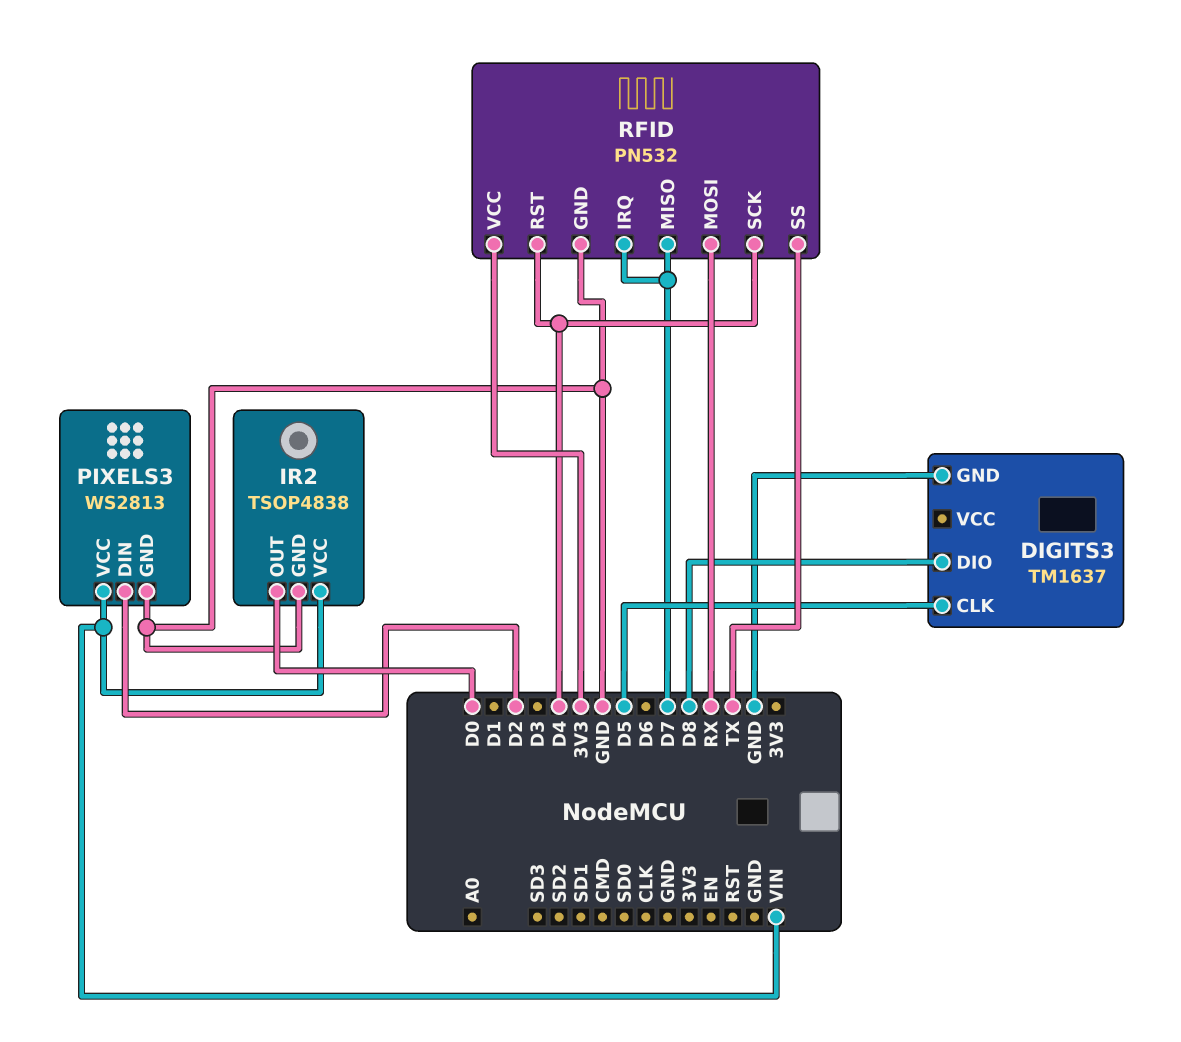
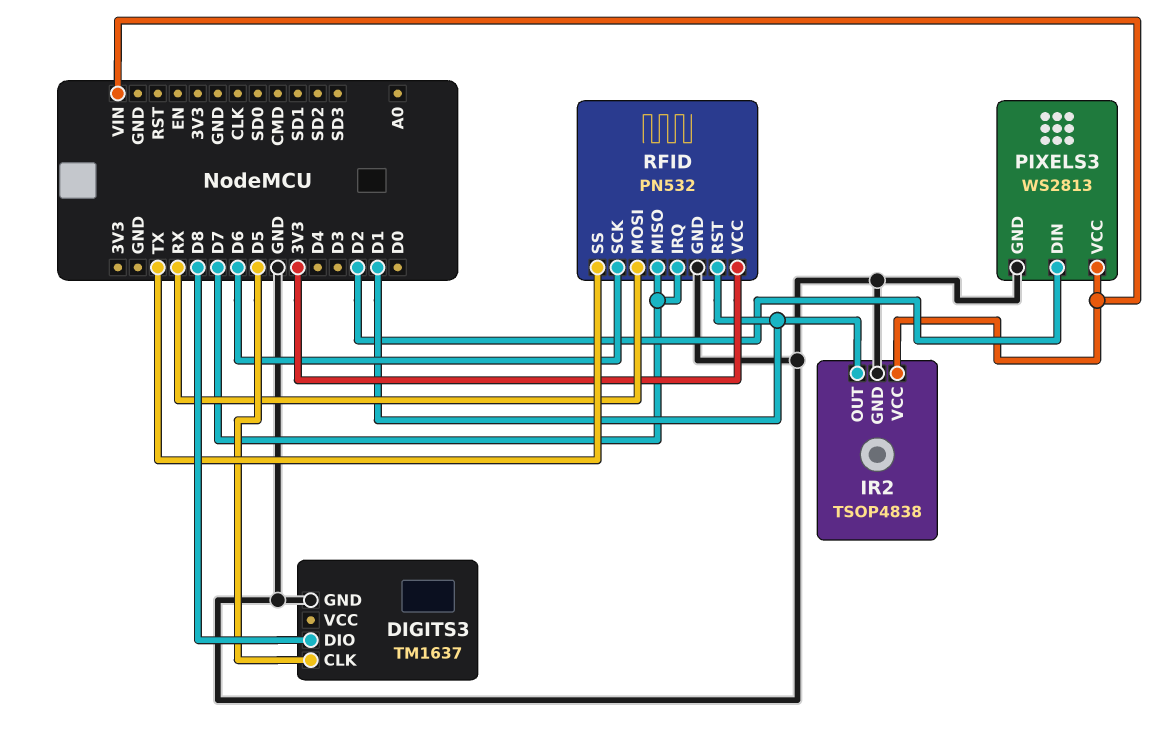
IR2 pin OUT: D0 -> D1
RFID pin RST: D4 -> D1
RFID pin SCK: D4 -> D6

